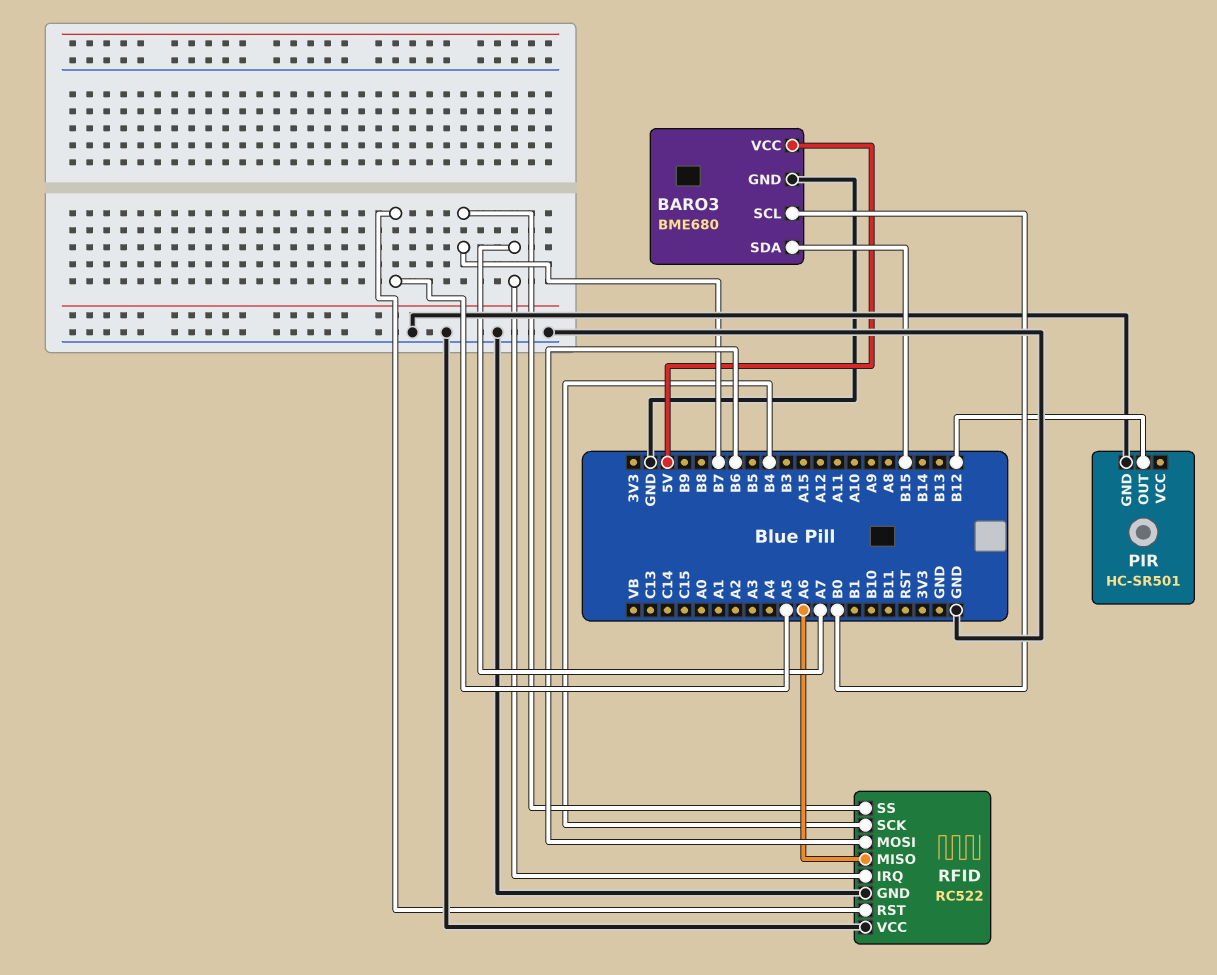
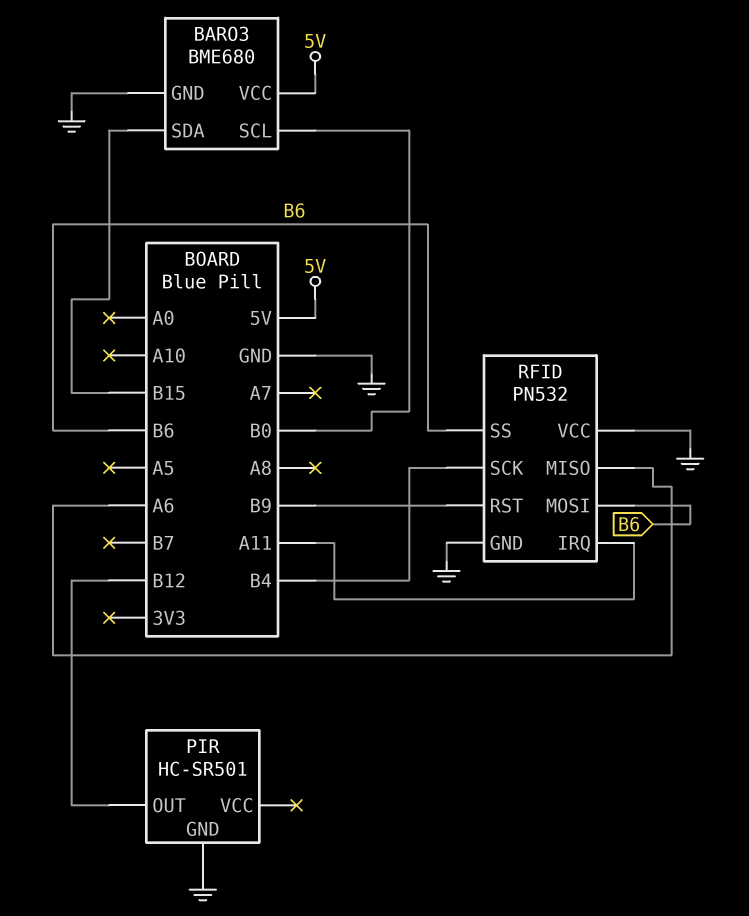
RFID: RC522 -> PN532
RFID pin IRQ: A7 -> A11
RFID pin RST: A5 -> B9
RFID pin SS: B7 -> B6

